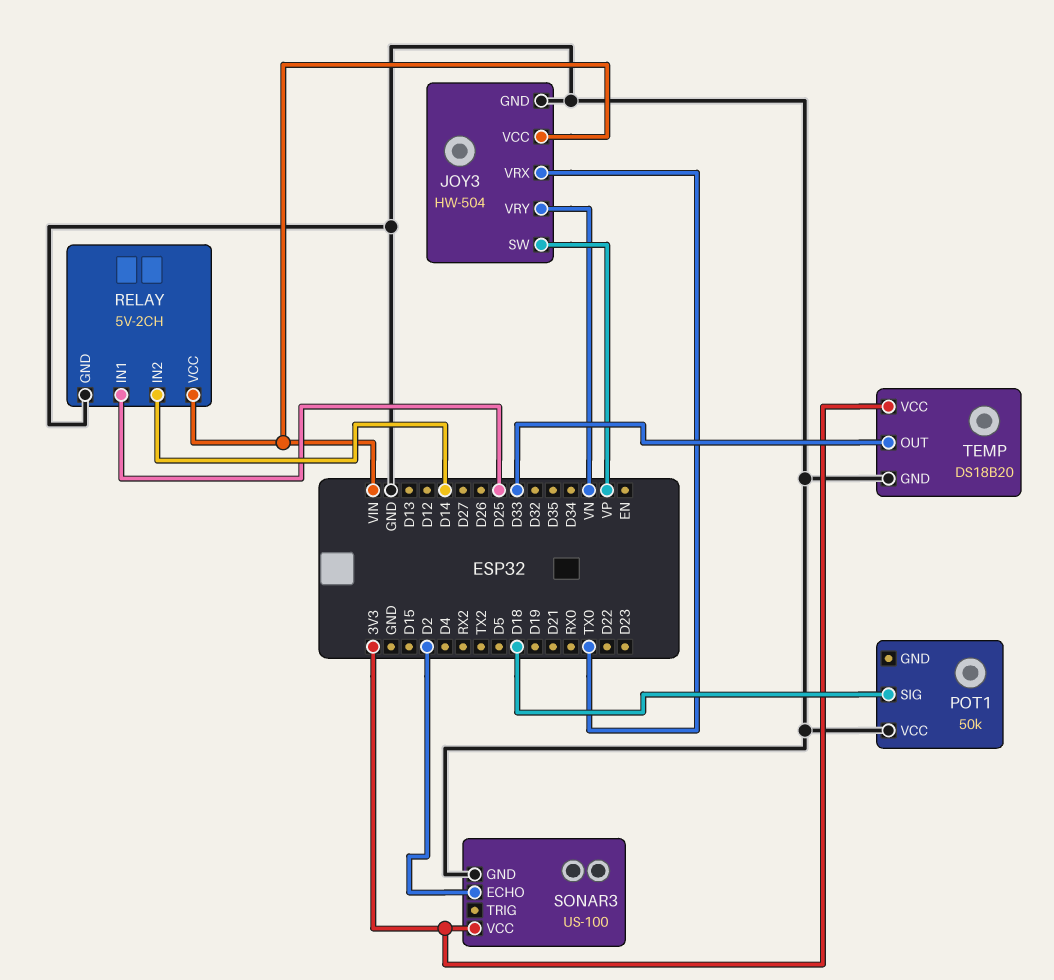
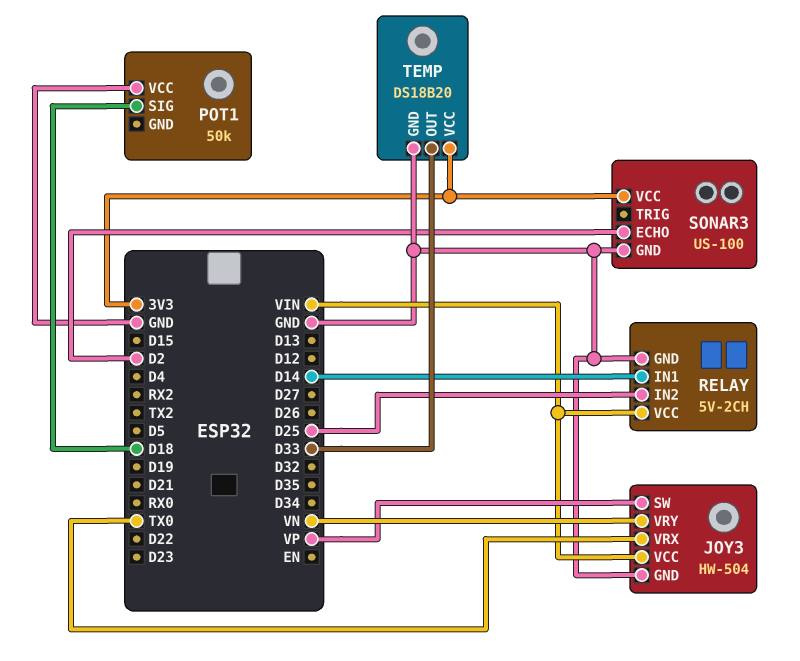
RELAY pin IN1: D25 -> D14
RELAY pin IN2: D14 -> D25

